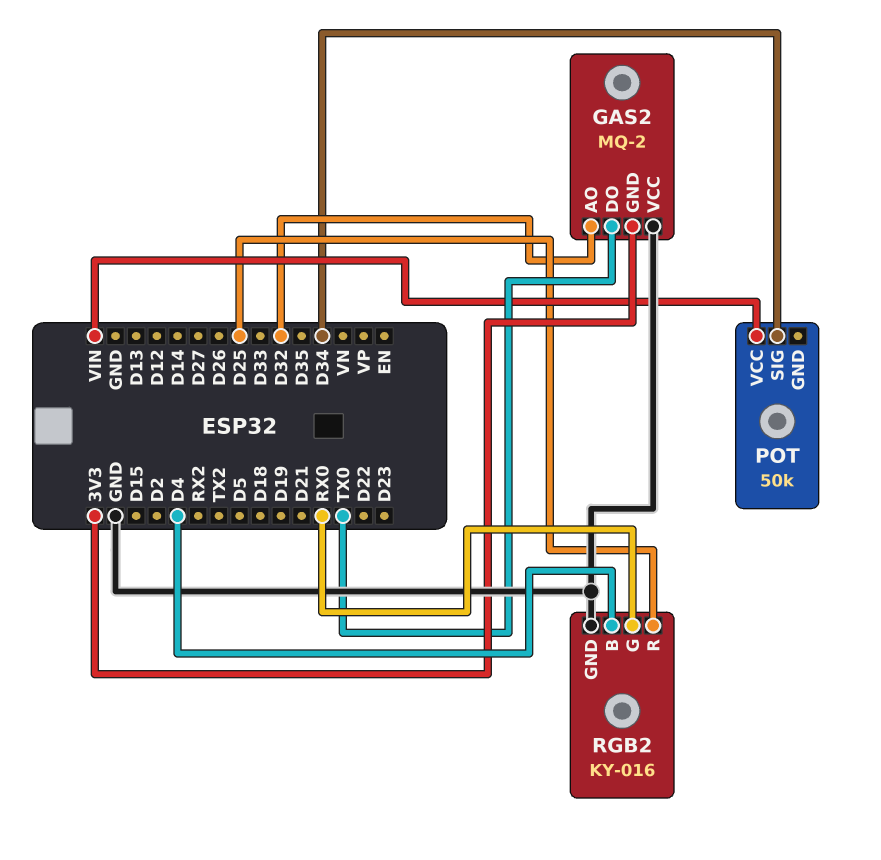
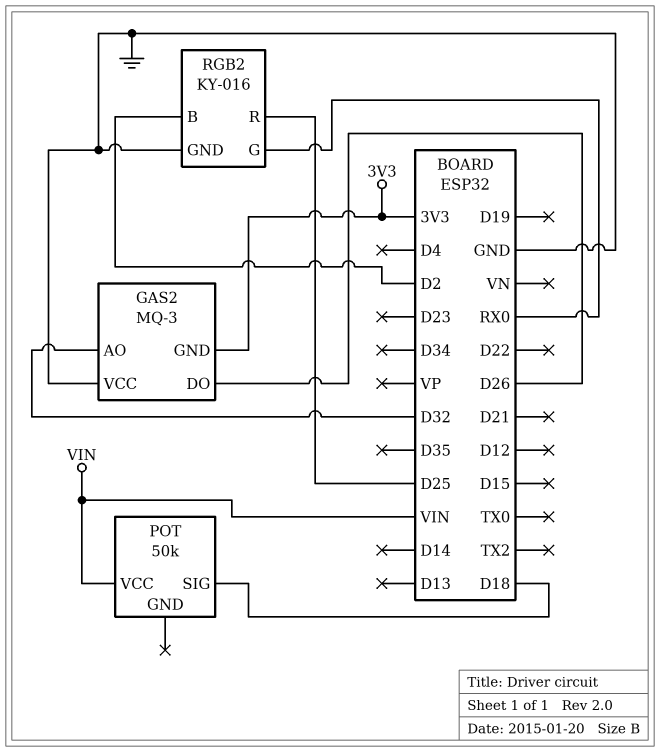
GAS2: MQ-2 -> MQ-3
GAS2 pin DO: TX0 -> D26
POT pin SIG: D34 -> D18
RGB2 pin B: D4 -> D2

